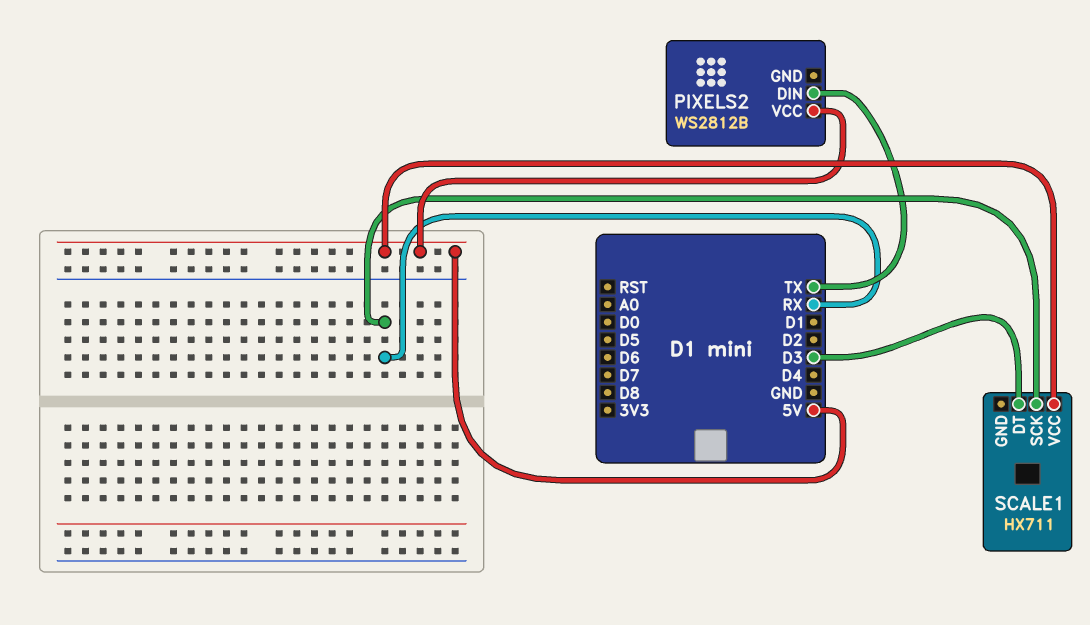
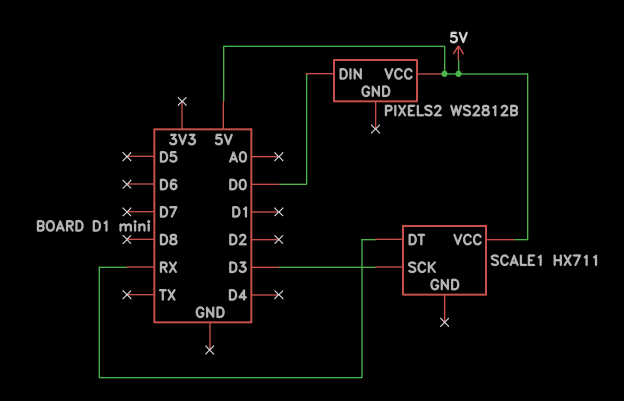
PIXELS2 pin DIN: TX -> D0
SCALE1 pin DT: D3 -> RX
SCALE1 pin SCK: RX -> D3

